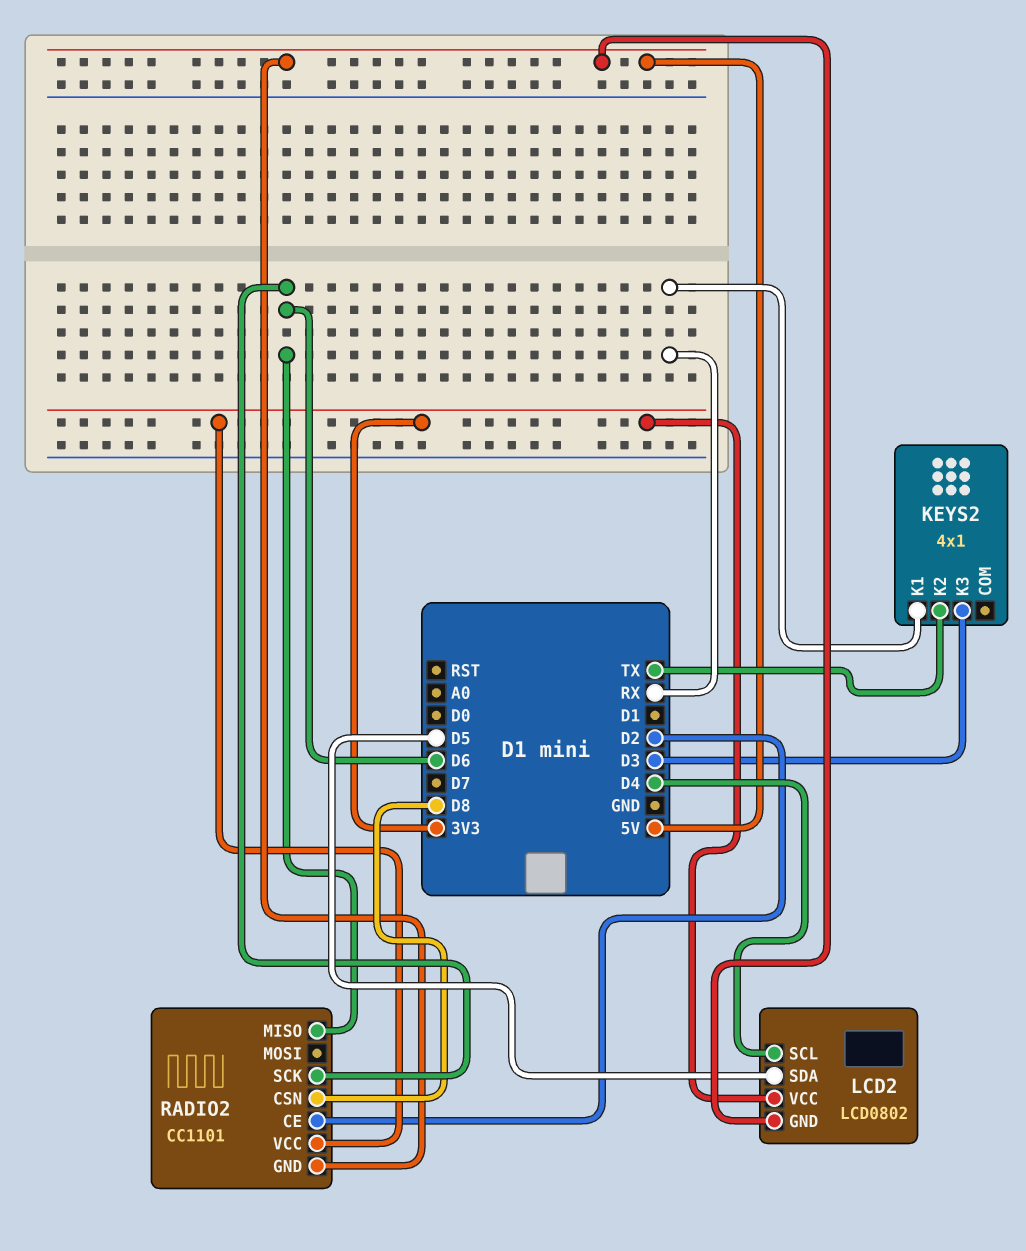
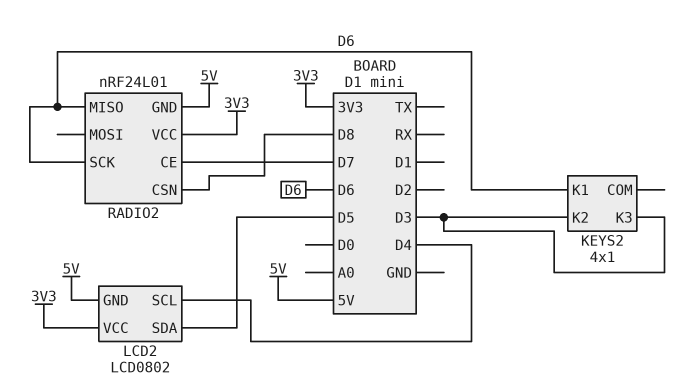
KEYS2 pin K1: RX -> D6
KEYS2 pin K2: TX -> D3
RADIO2: CC1101 -> nRF24L01
RADIO2 pin CE: D2 -> D7

